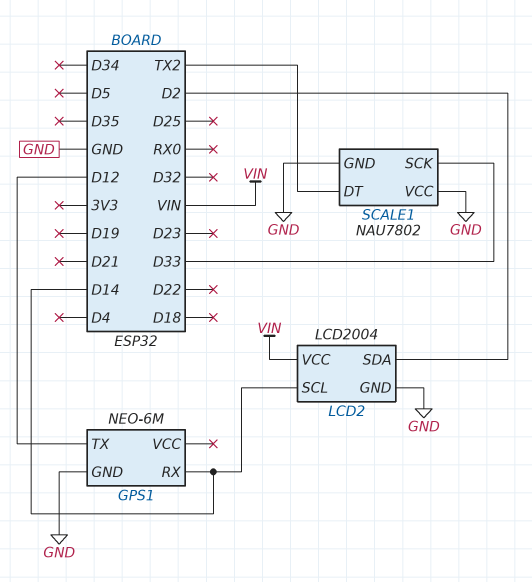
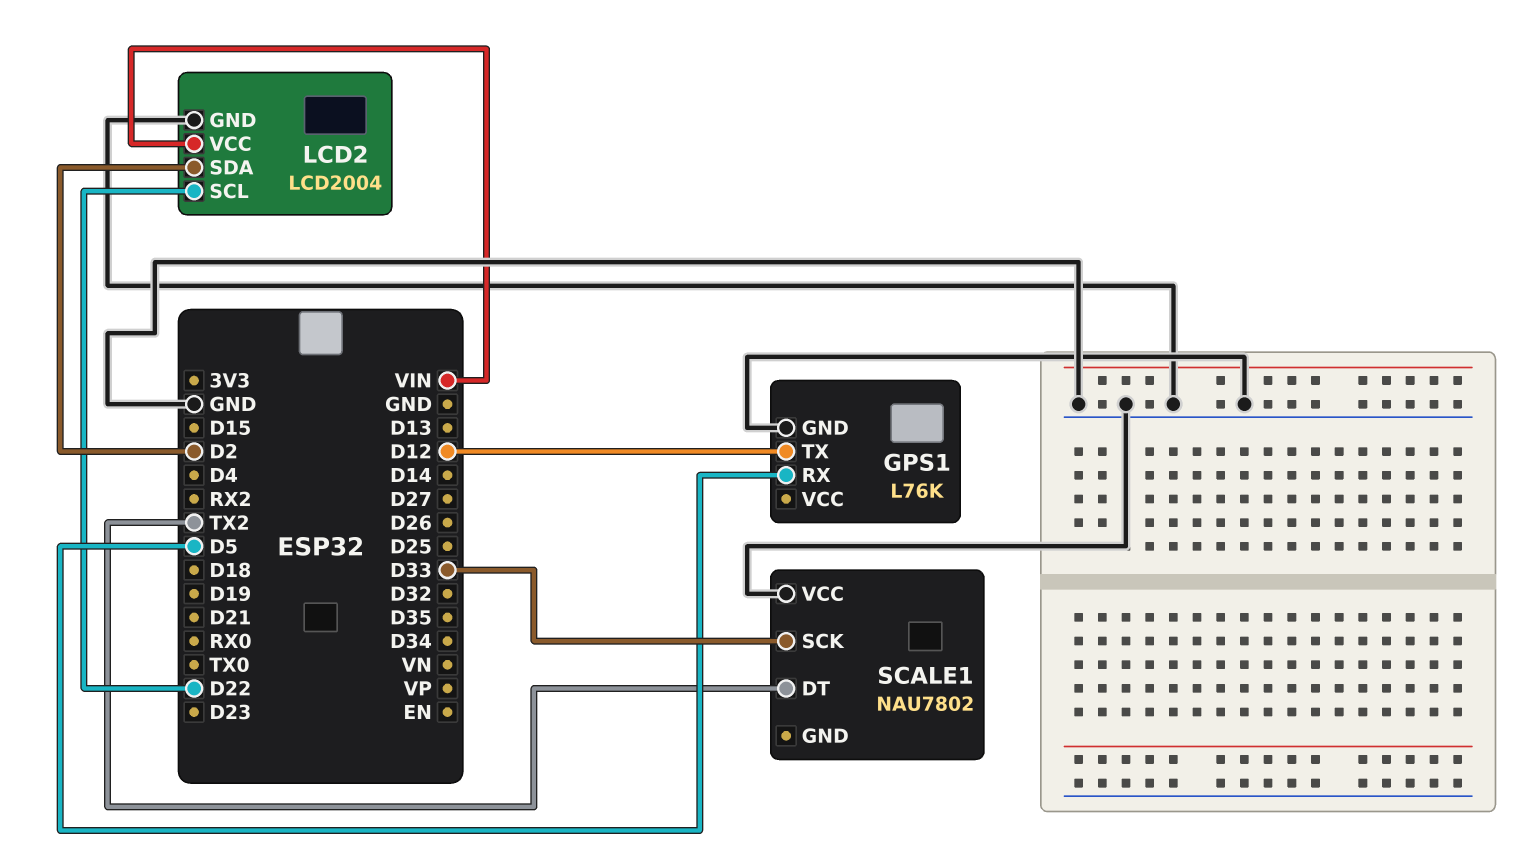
GPS1: NEO-6M -> L76K
GPS1 pin RX: D14 -> D5
LCD2 pin SCL: D14 -> D22
SCALE1 pin GND: GND -> none

